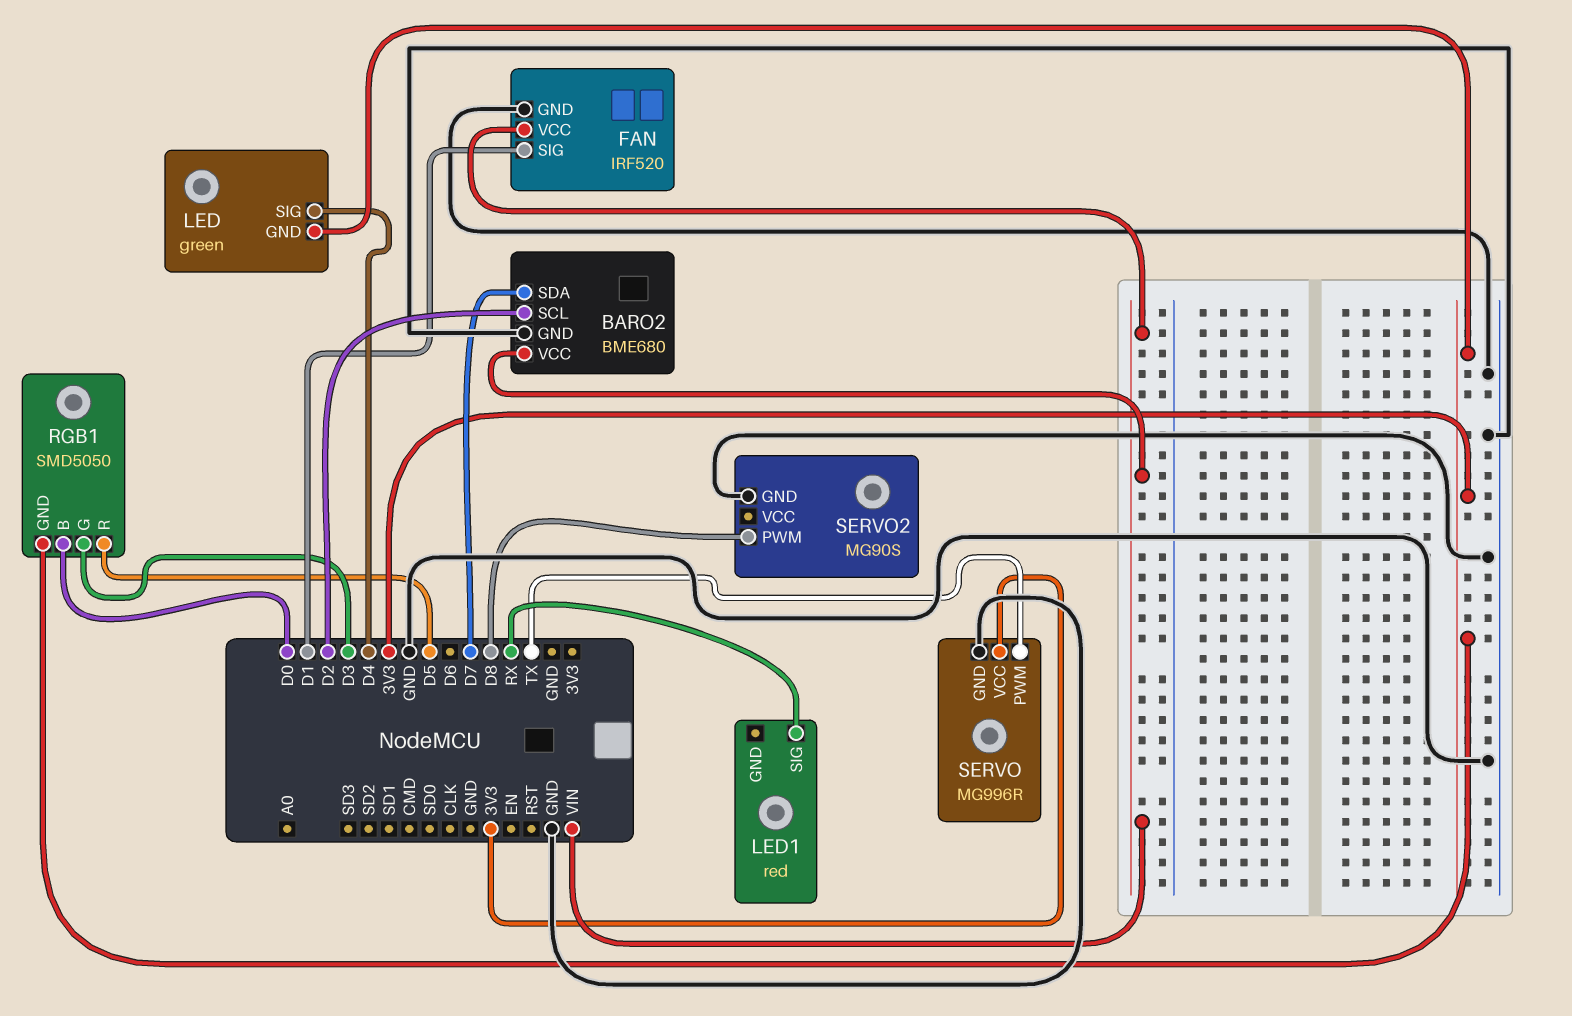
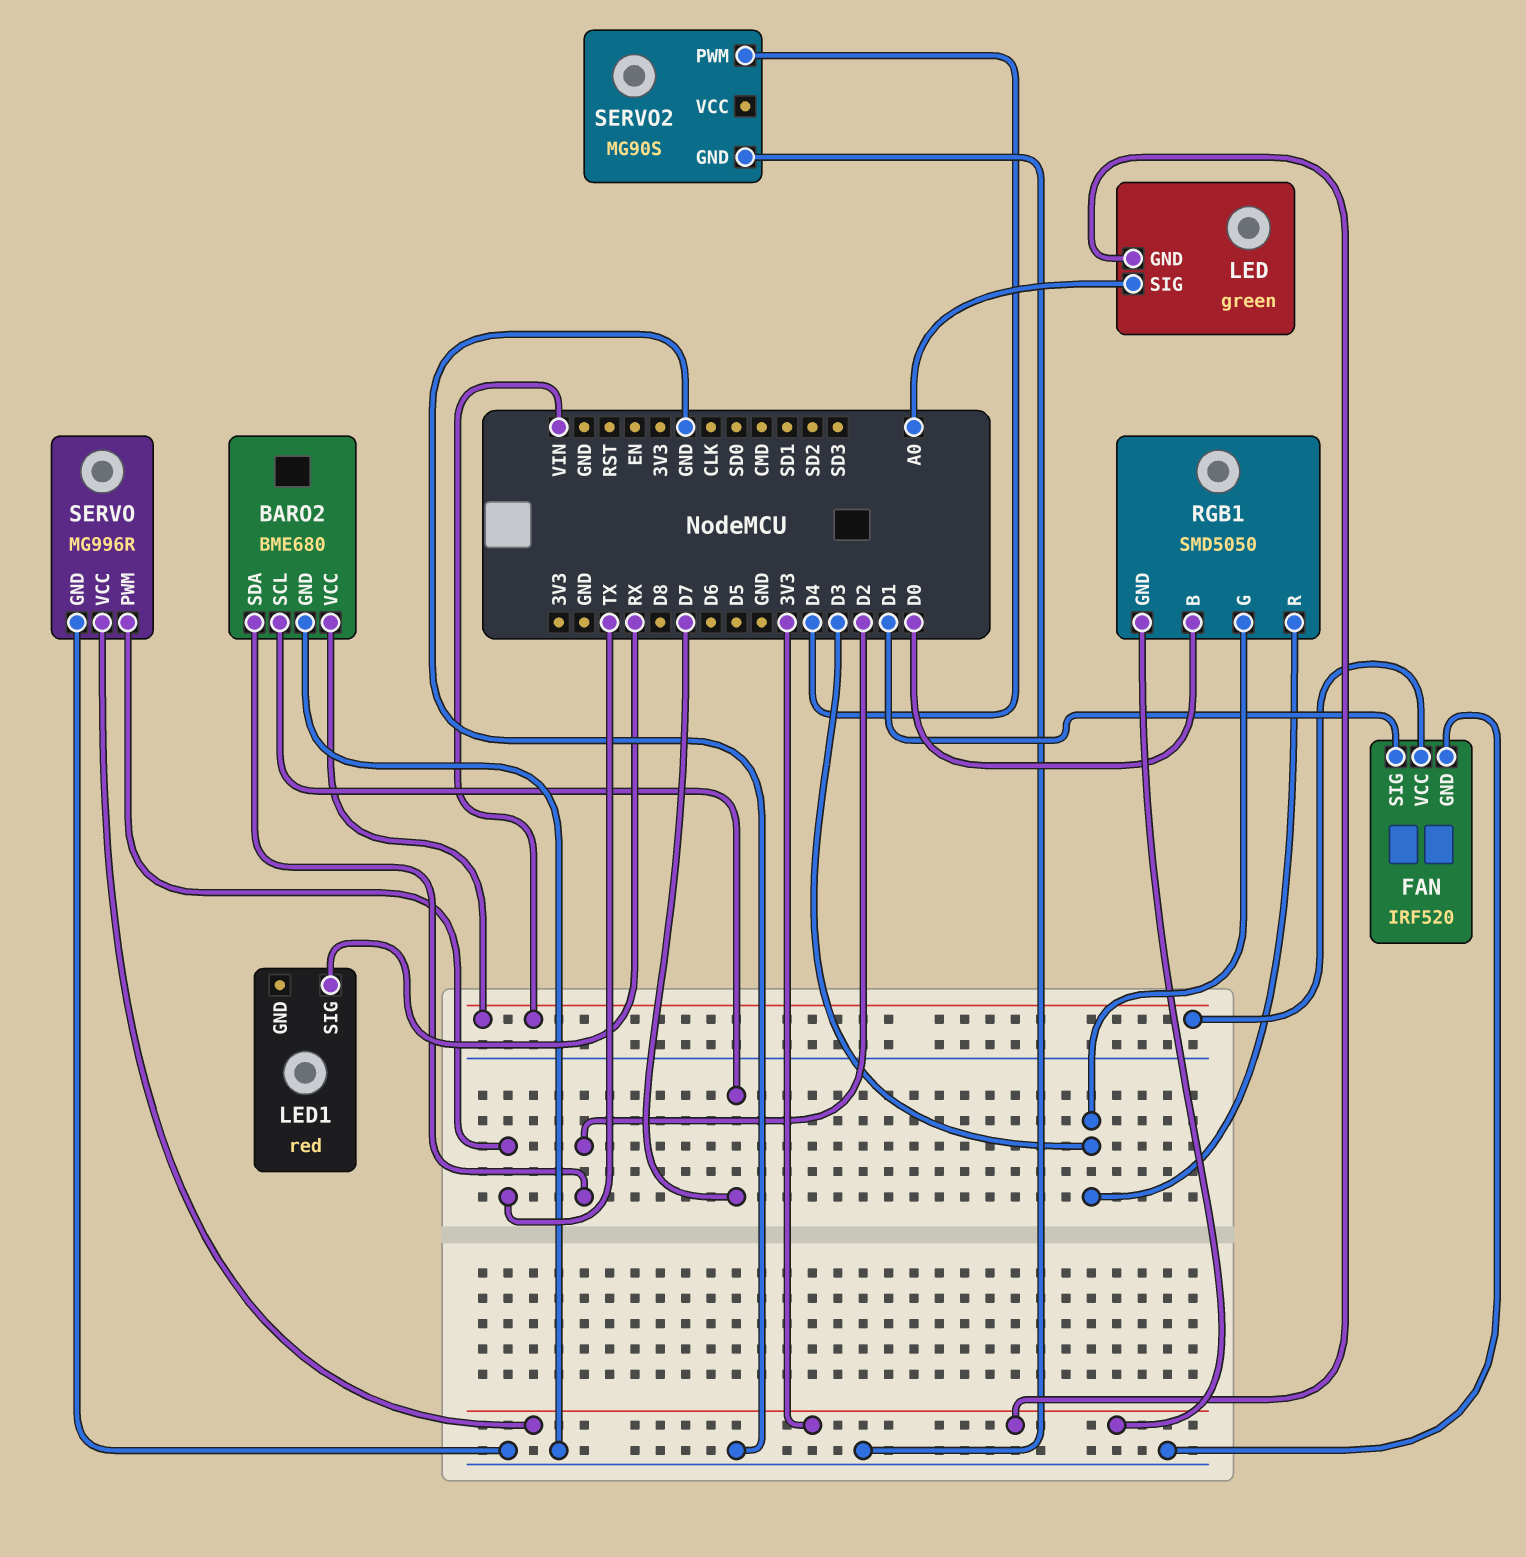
BARO2 pin SCL: D2 -> D7
BARO2 pin SDA: D7 -> D2
LED pin SIG: D4 -> A0
RGB1 pin R: D5 -> D3
SERVO2 pin PWM: D8 -> D4

